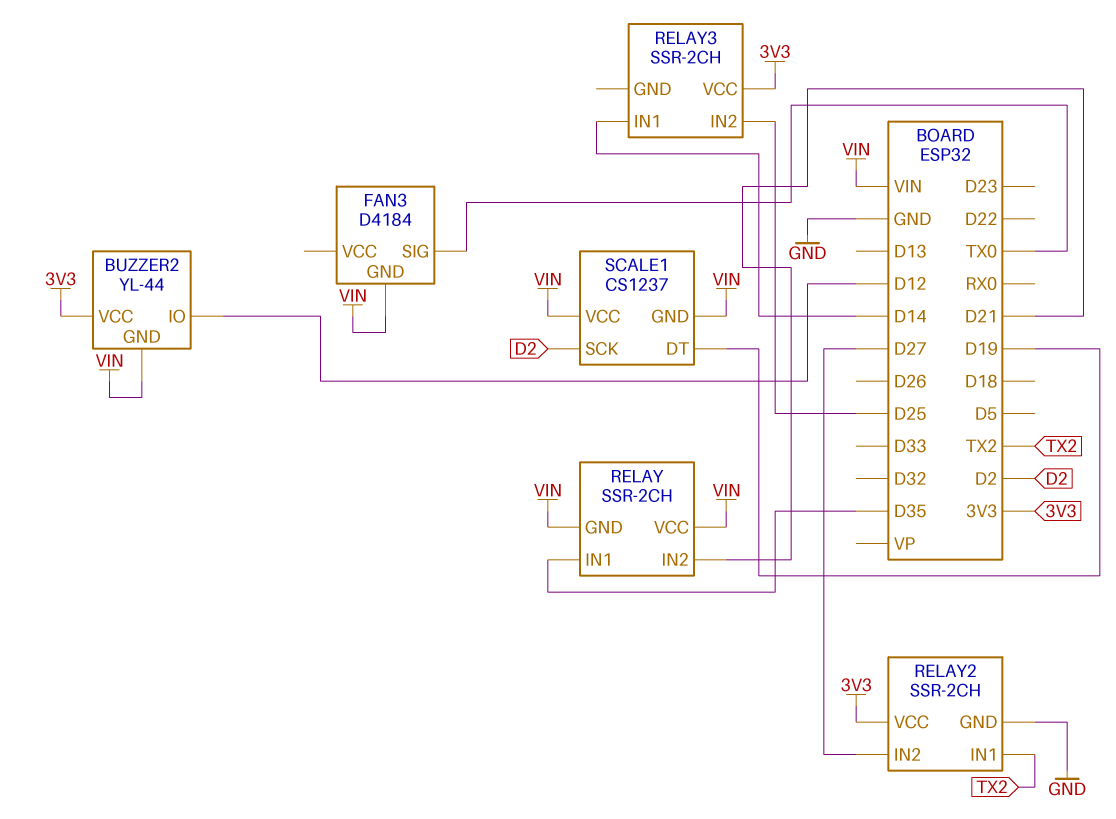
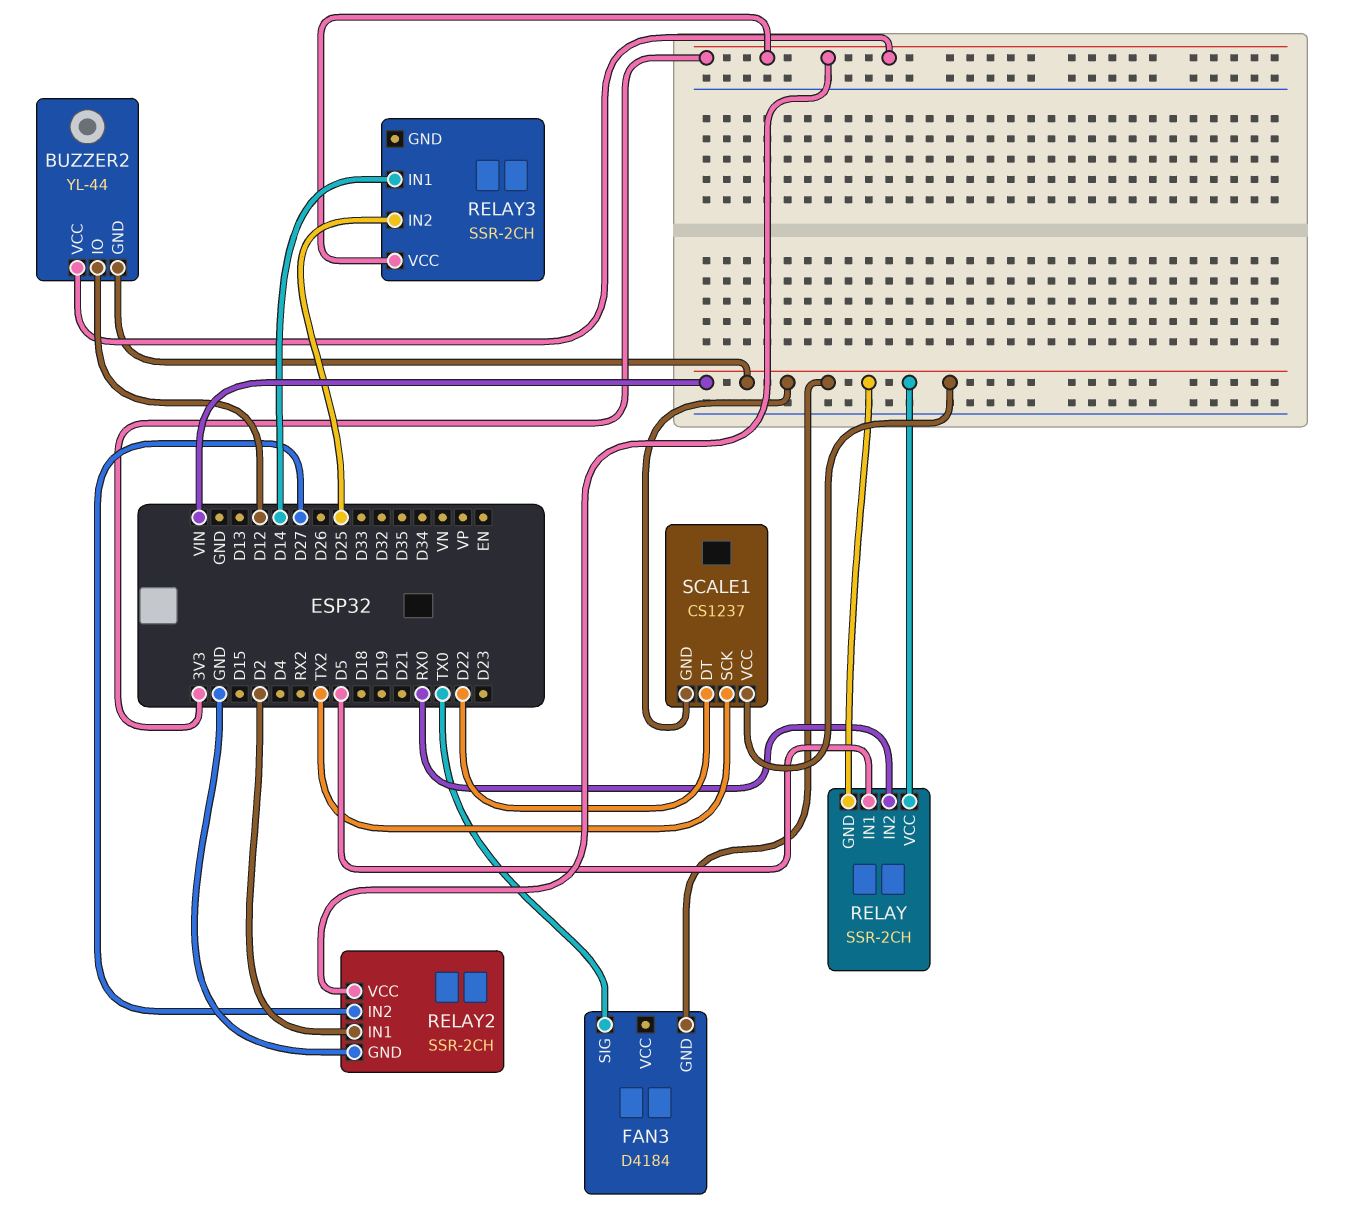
RELAY pin IN1: D35 -> D5
RELAY pin IN2: D21 -> RX0
RELAY2 pin IN1: TX2 -> D2
SCALE1 pin DT: D19 -> D22
SCALE1 pin SCK: D2 -> TX2

